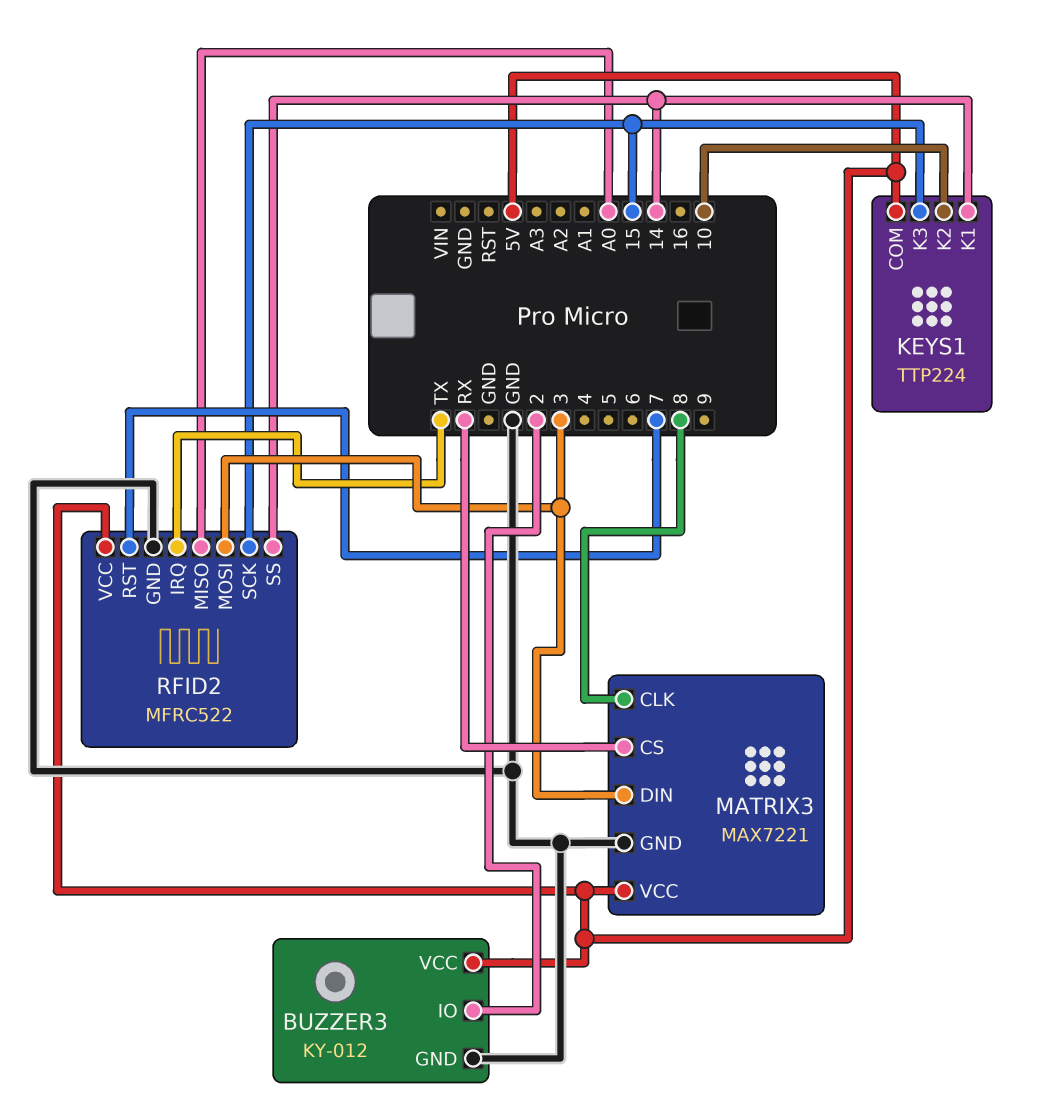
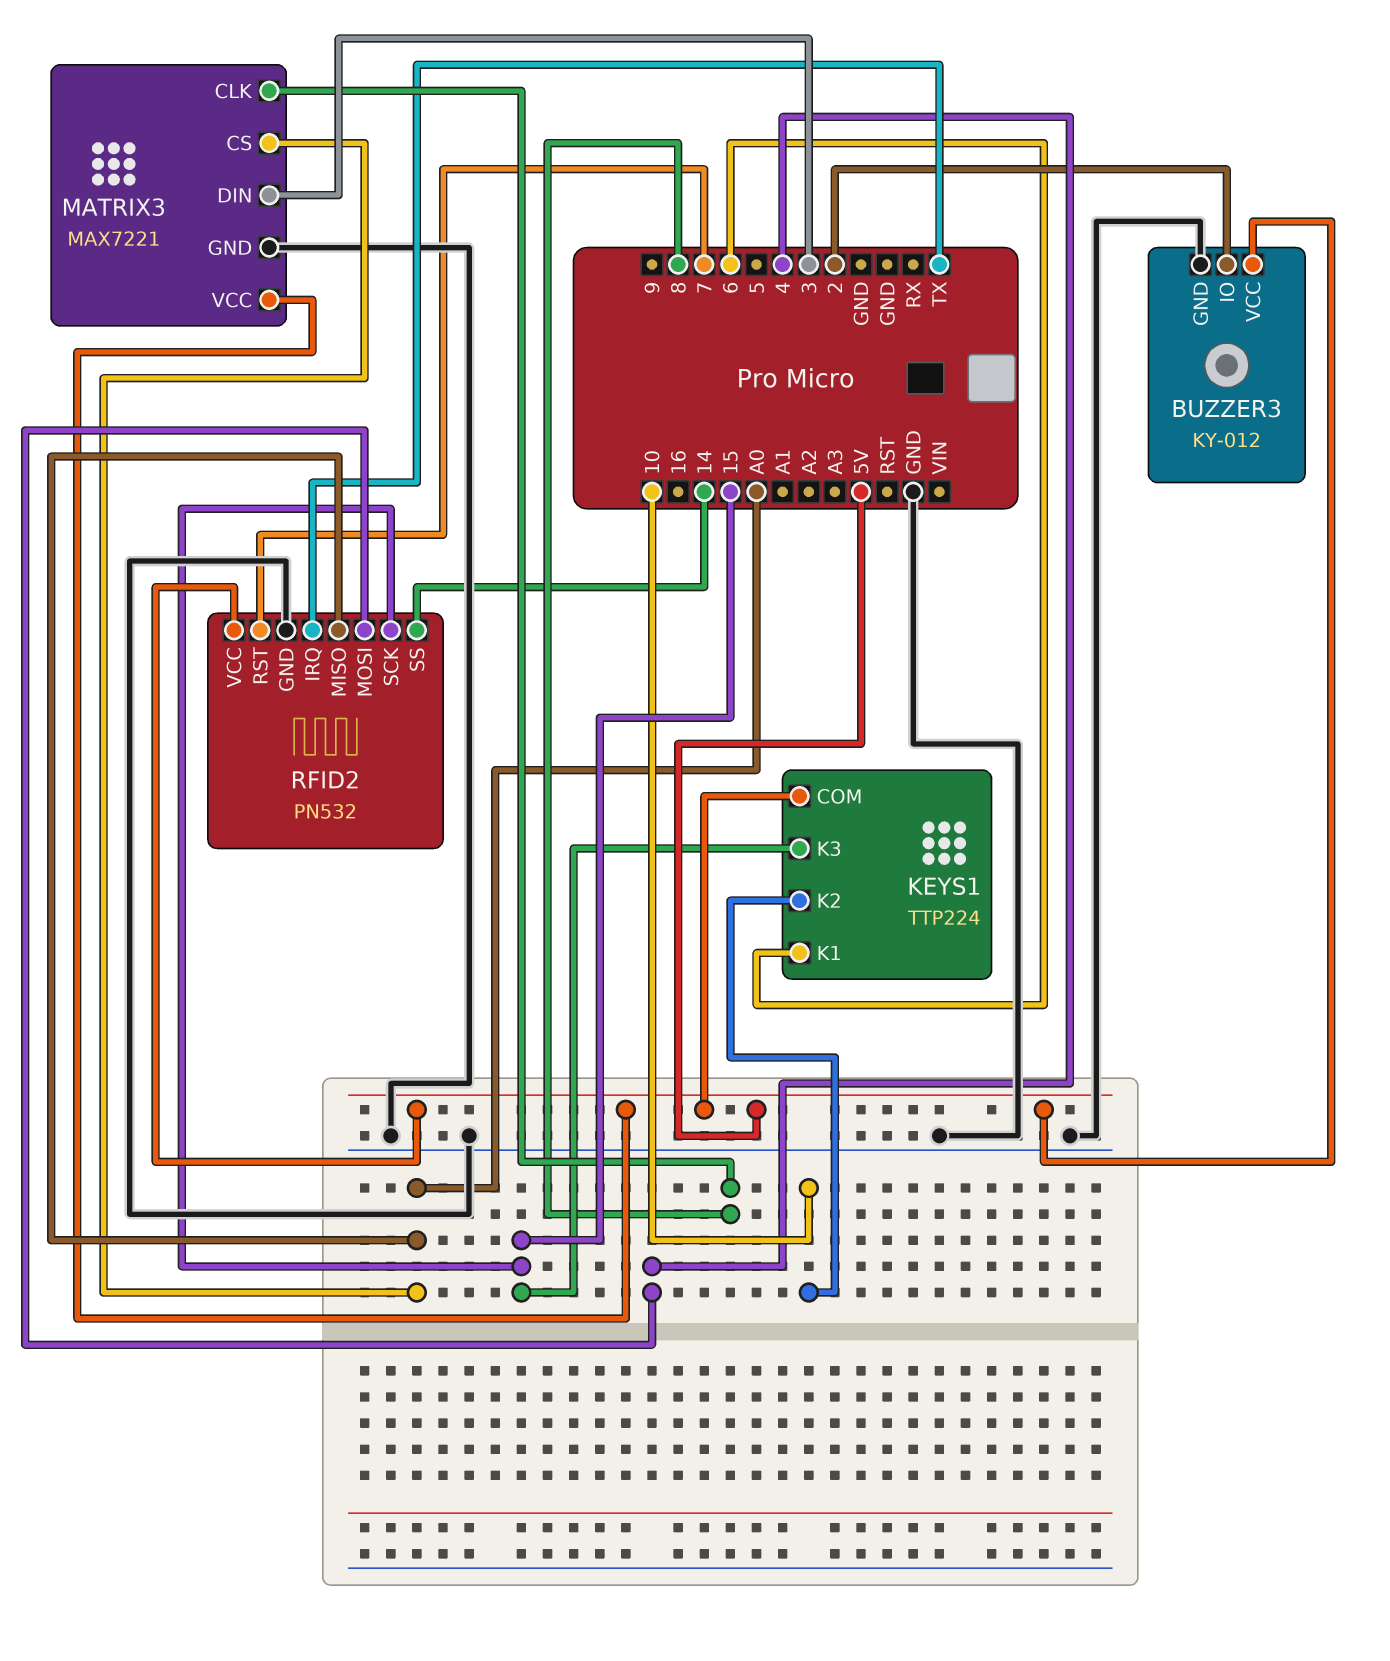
KEYS1 pin K1: 14 -> 6
MATRIX3 pin CS: RX -> A0
RFID2: MFRC522 -> PN532
RFID2 pin MOSI: 3 -> 4

